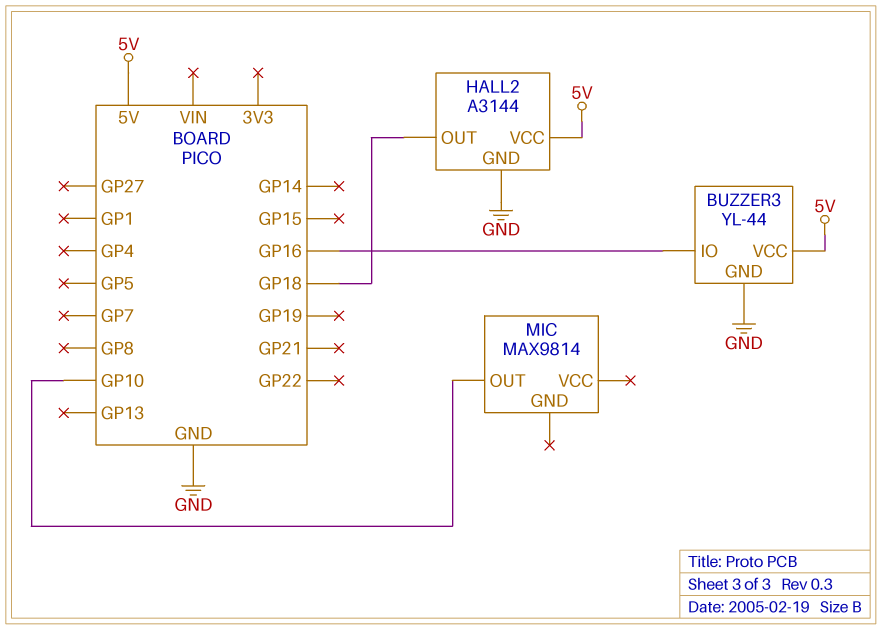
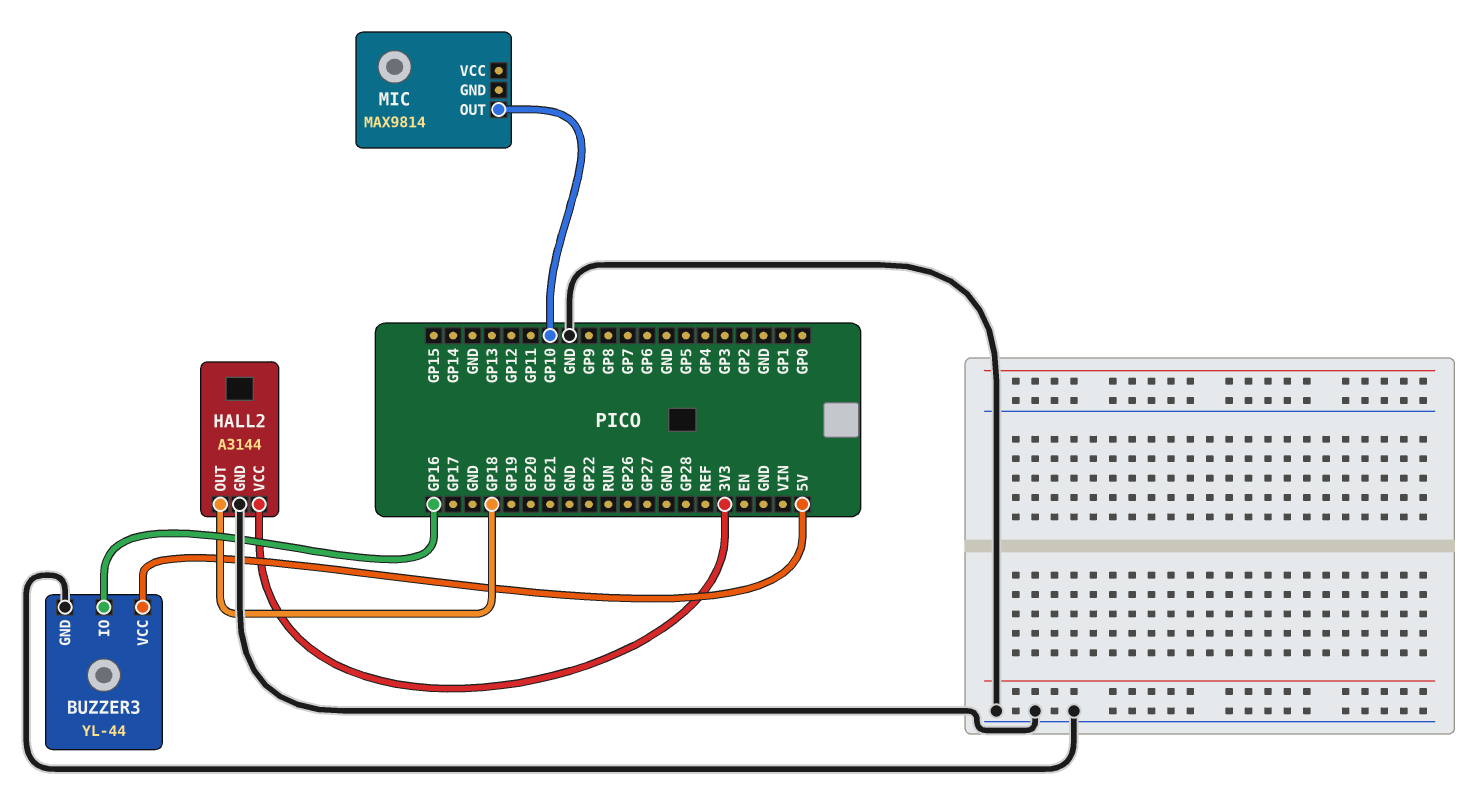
HALL2 pin VCC: 5V -> 3V3

